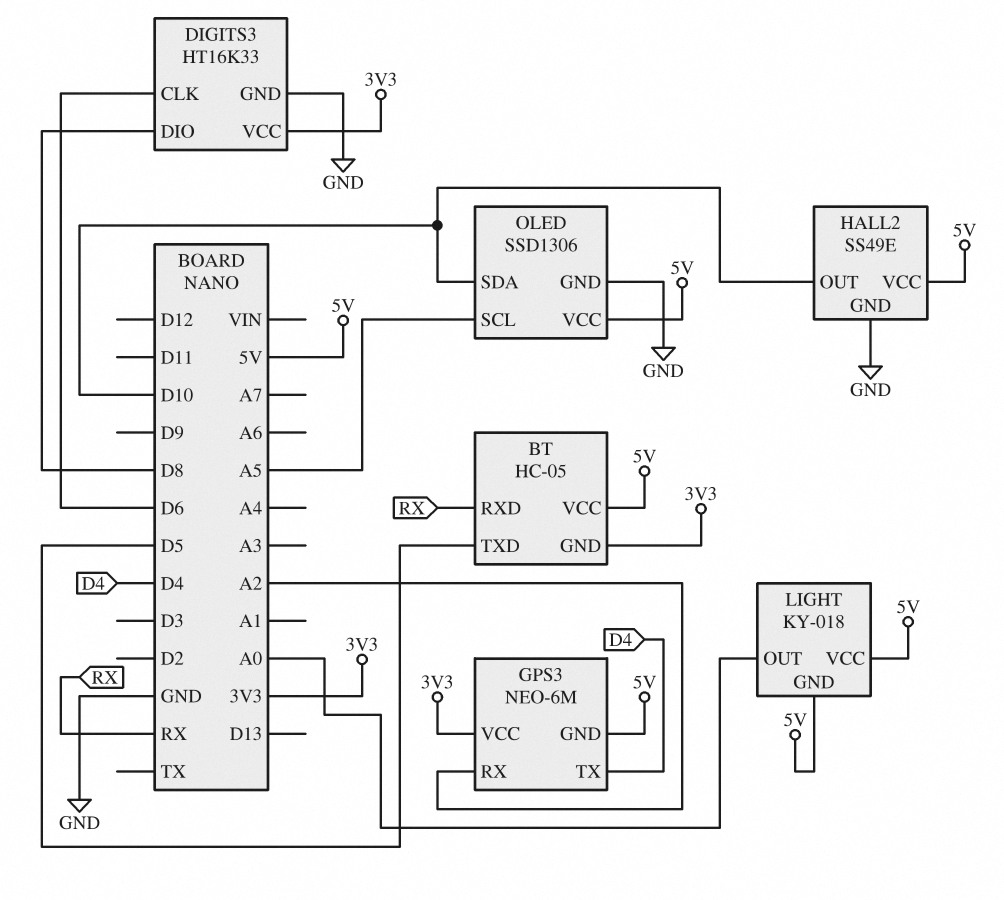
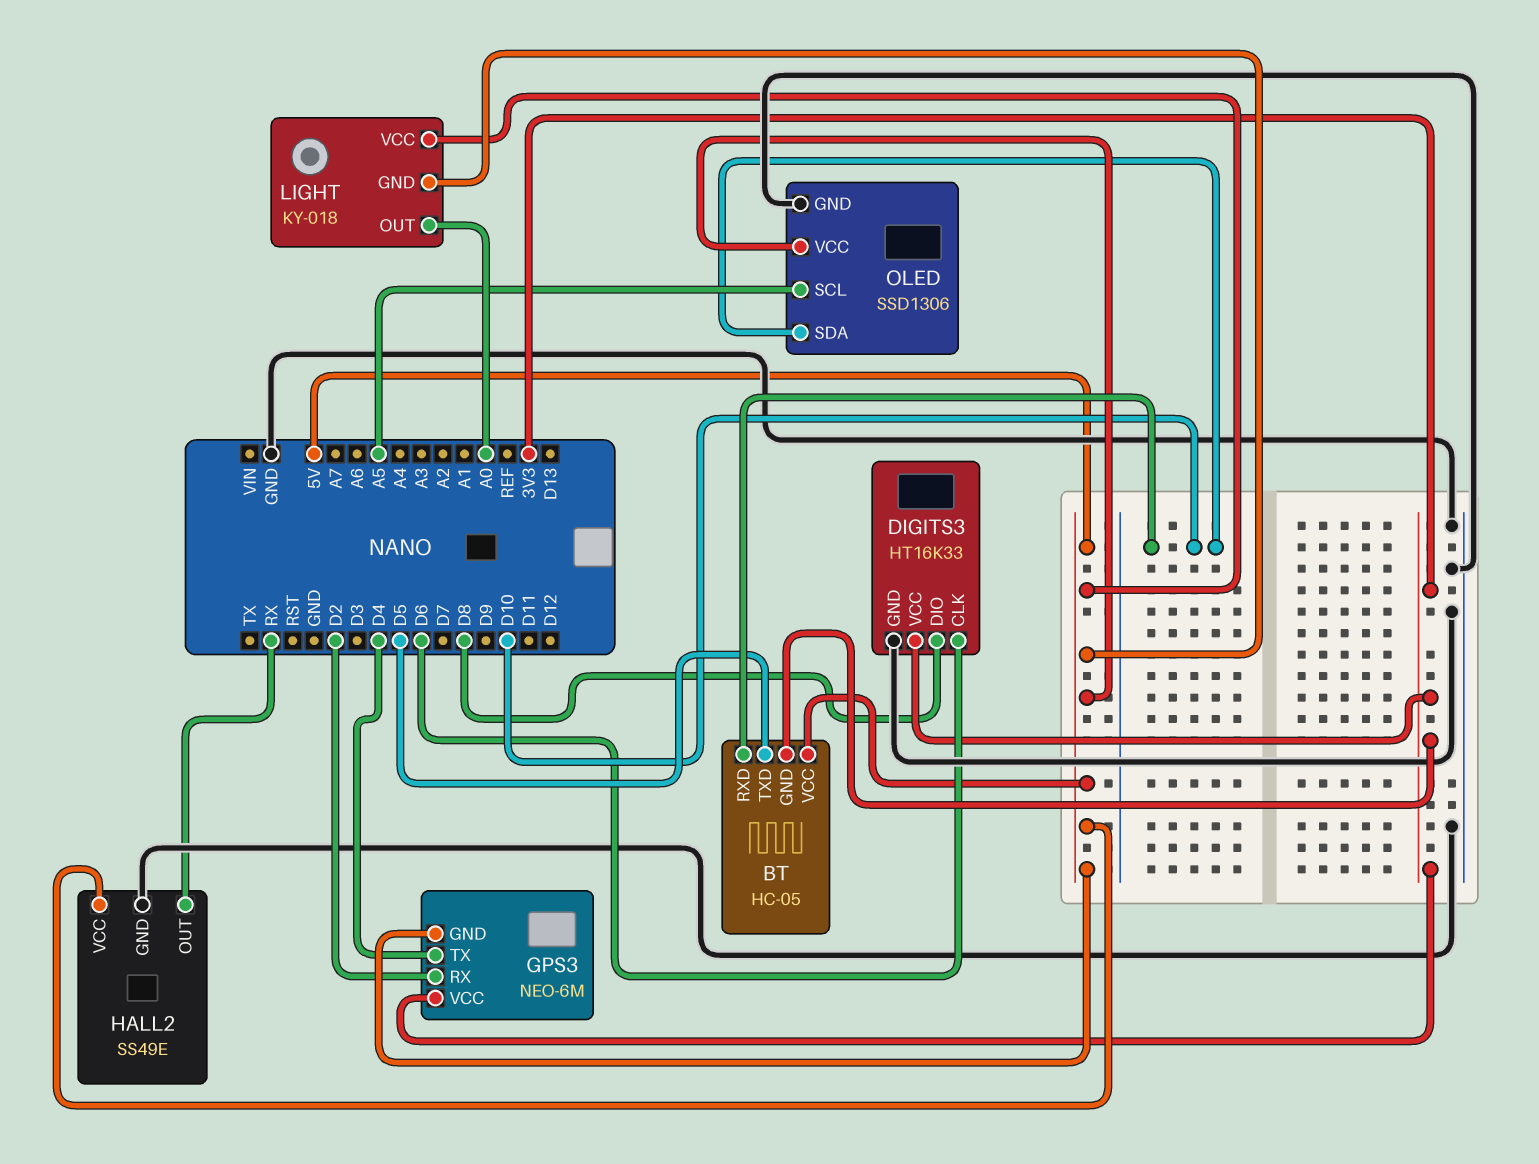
BT pin RXD: RX -> D10
GPS3 pin RX: A2 -> D2
HALL2 pin OUT: D10 -> RX

